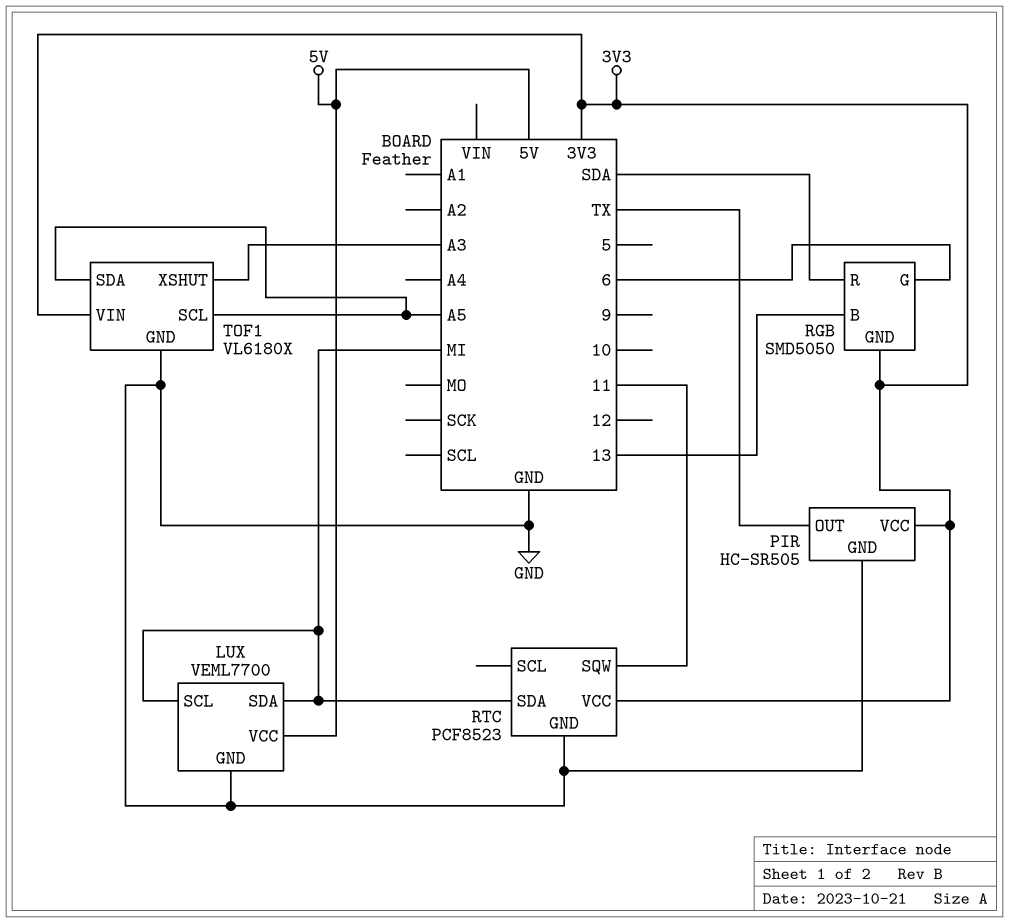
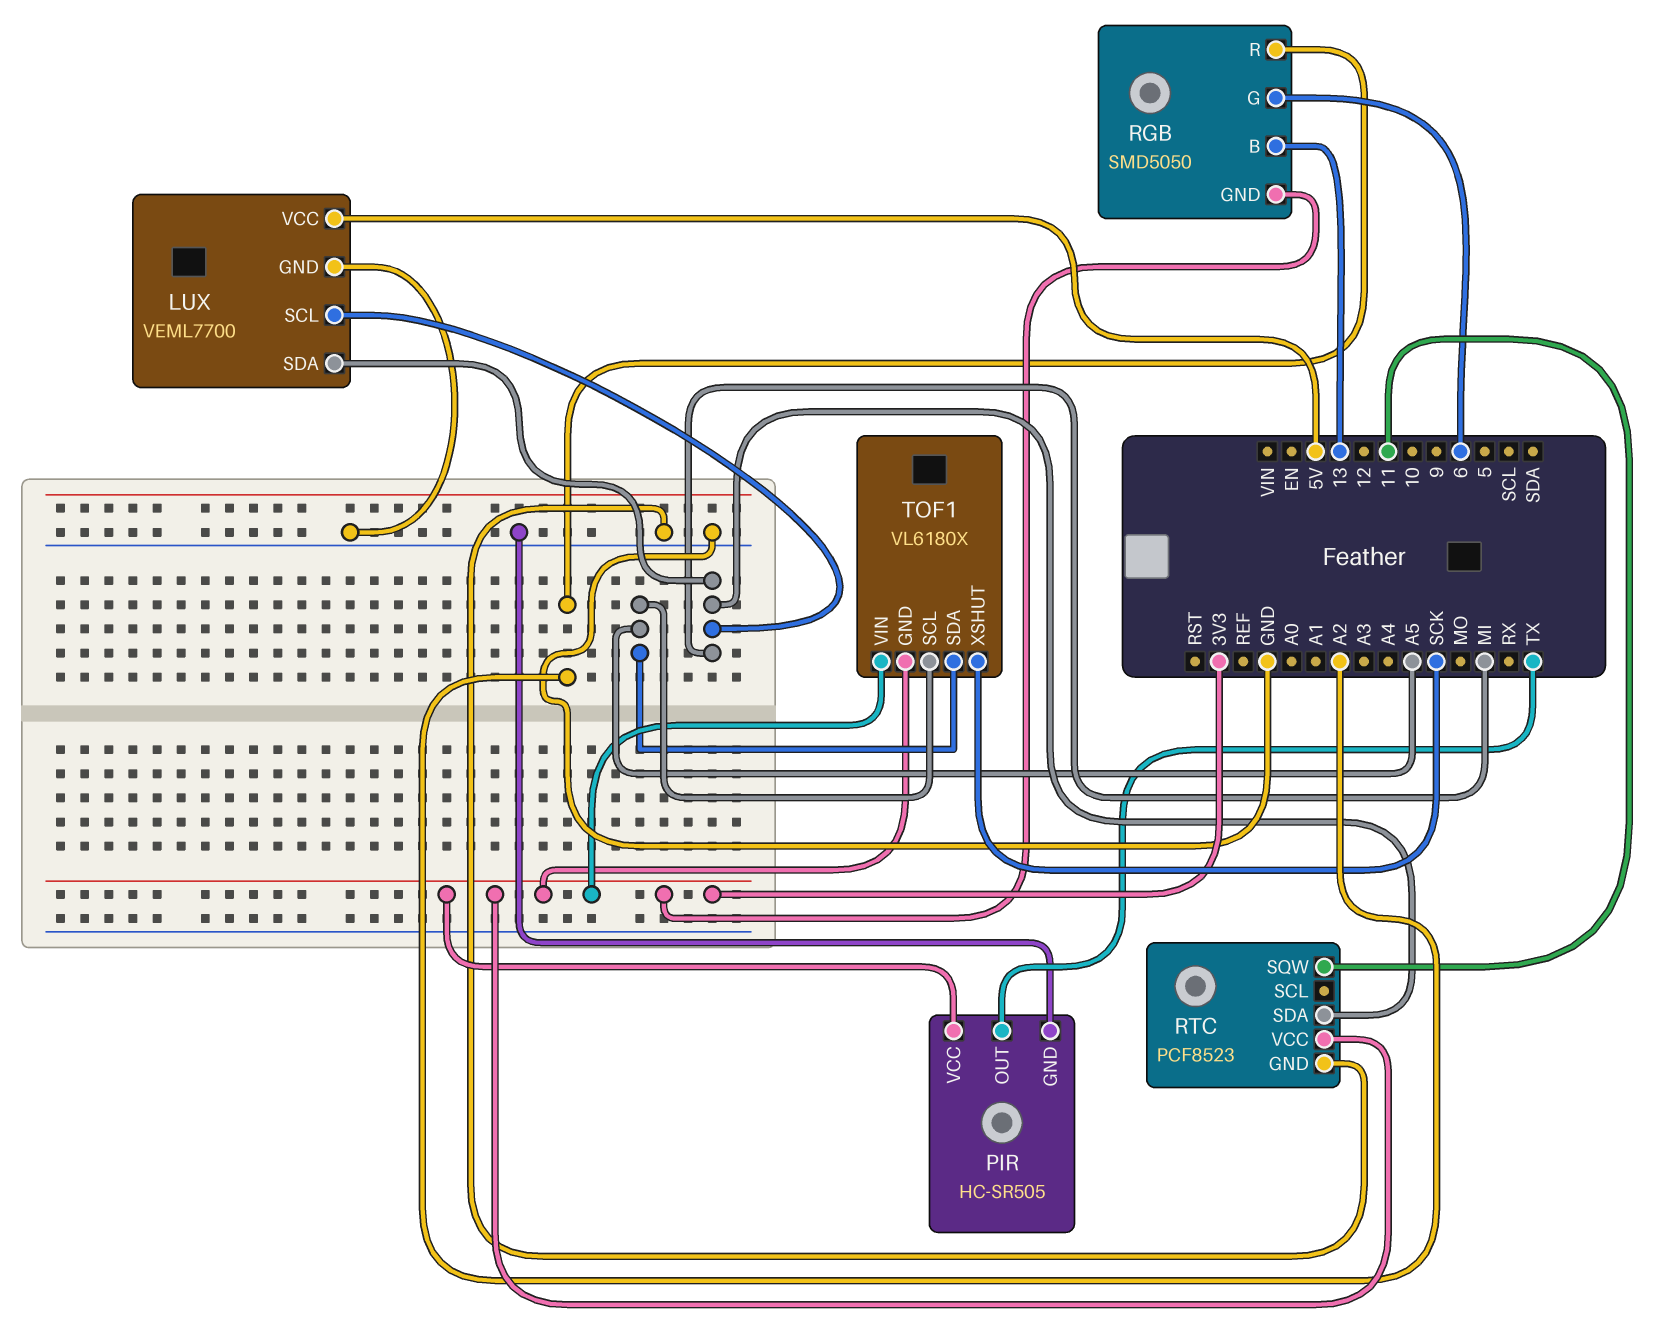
RGB pin R: SDA -> A2
TOF1 pin GND: GND -> 3V3
TOF1 pin XSHUT: A3 -> SCK

